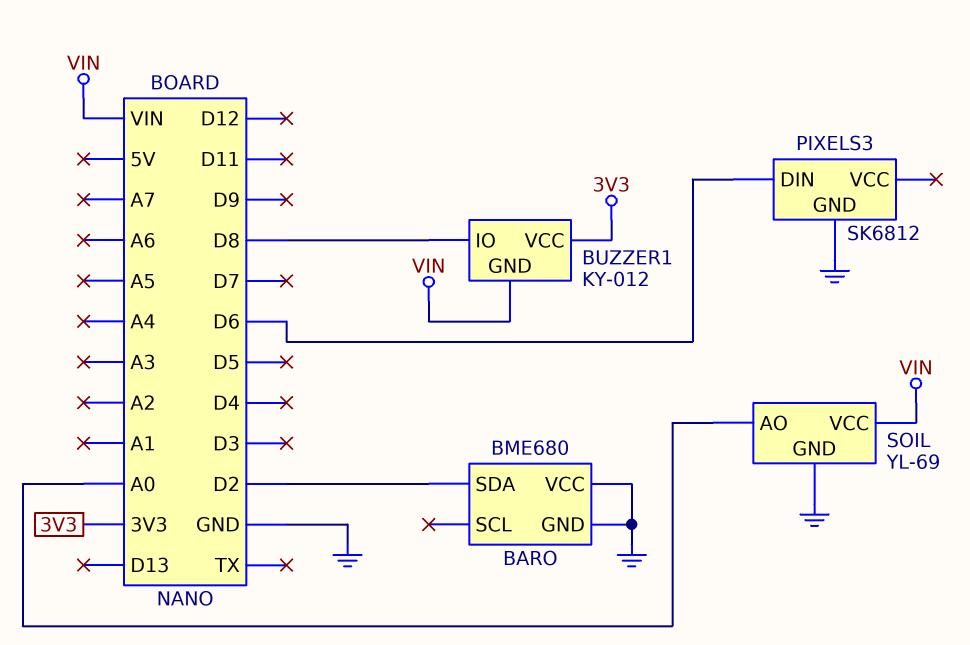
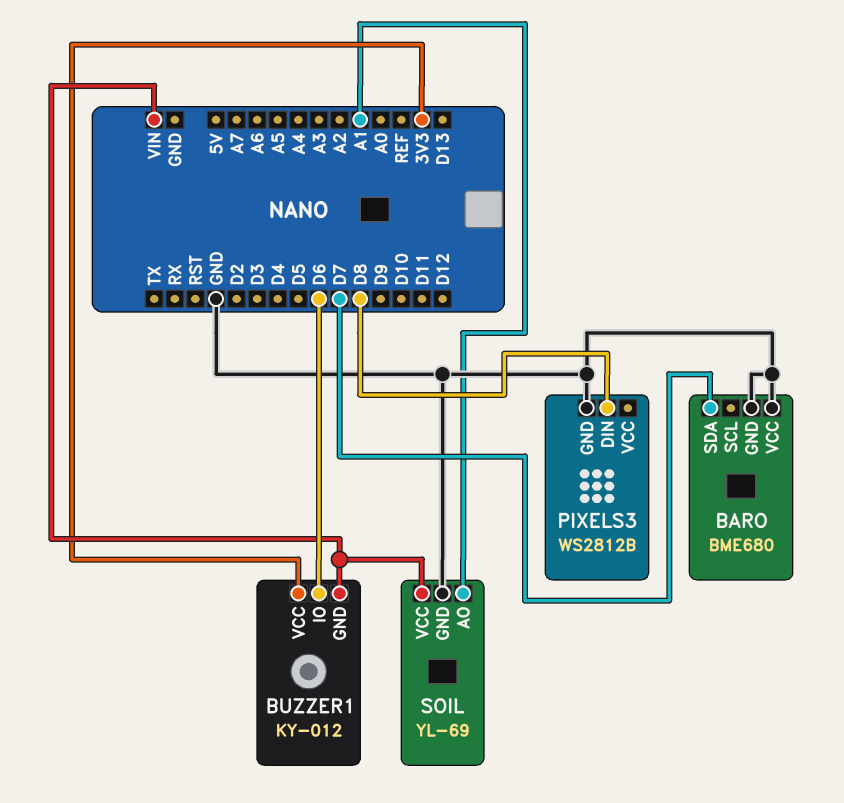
BARO pin SDA: D2 -> D7
BUZZER1 pin IO: D8 -> D6
PIXELS3: SK6812 -> WS2812B
PIXELS3 pin DIN: D6 -> D8
SOIL pin AO: A0 -> A1

